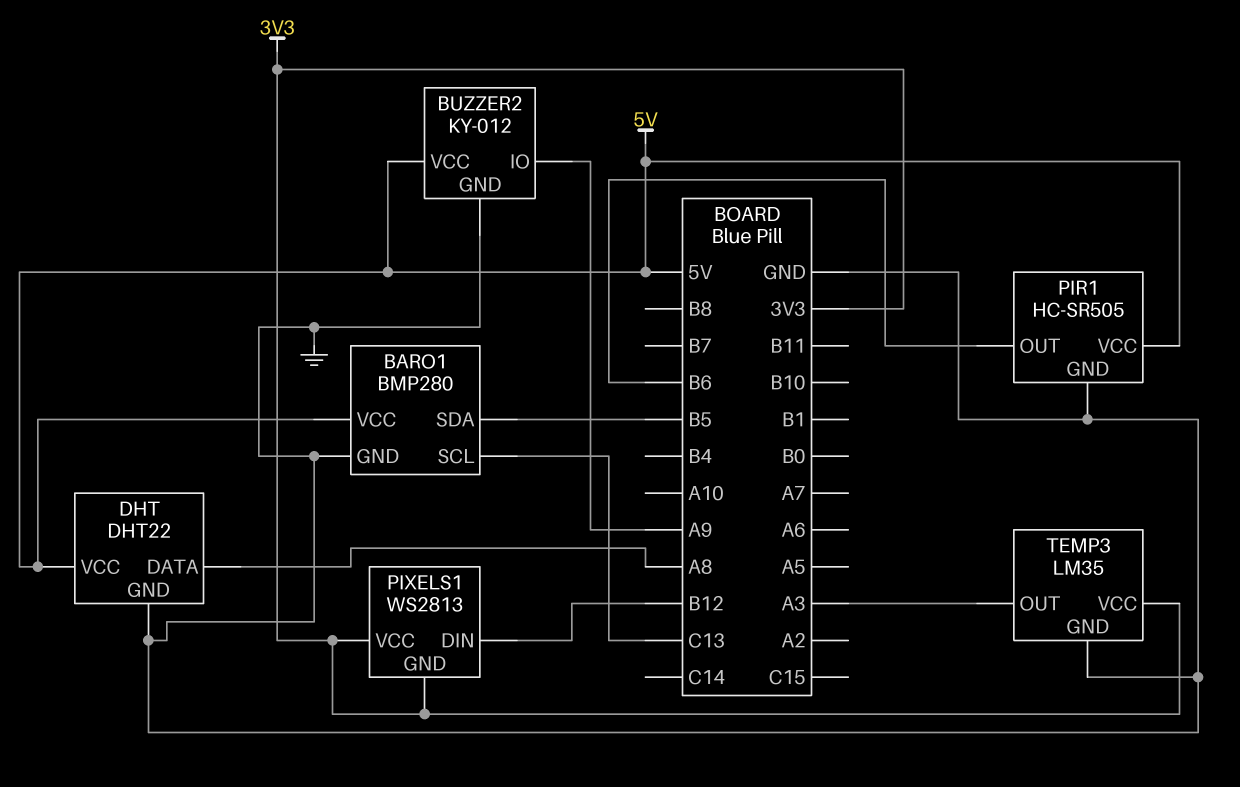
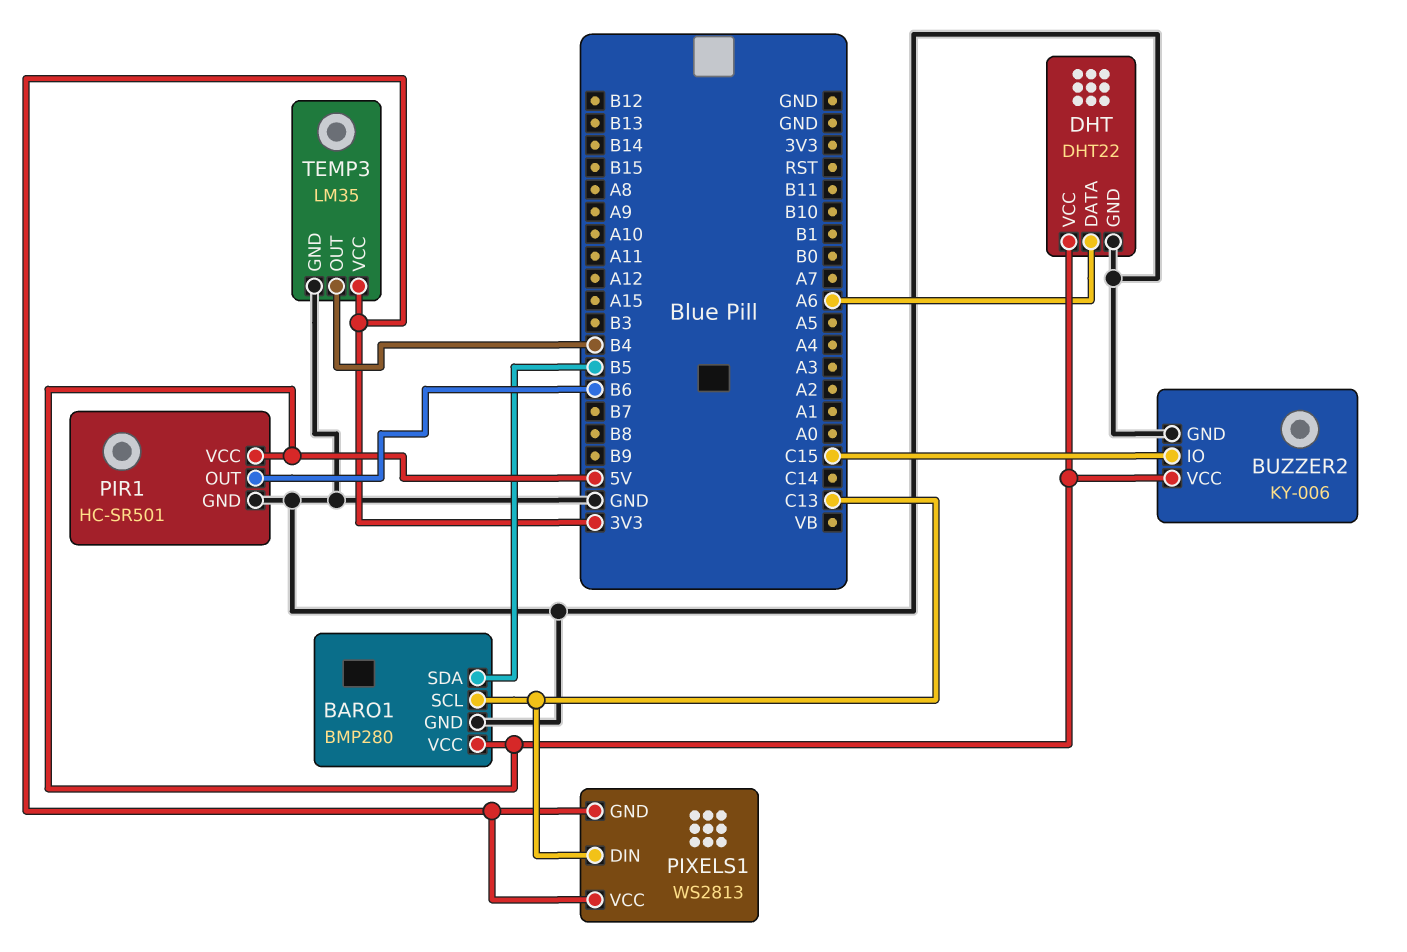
BUZZER2: KY-012 -> KY-006
BUZZER2 pin IO: A9 -> C15
DHT pin DATA: A8 -> A6
PIR1: HC-SR505 -> HC-SR501
PIXELS1 pin DIN: B12 -> C13
TEMP3 pin OUT: A3 -> B4

